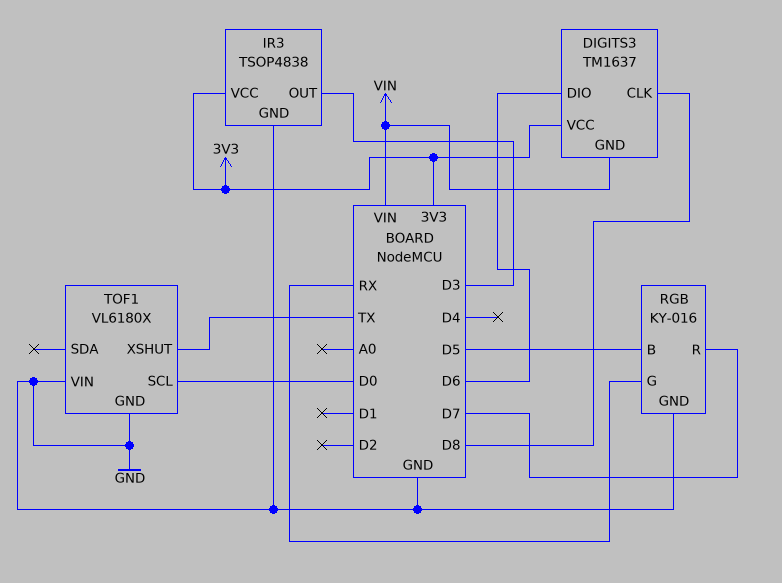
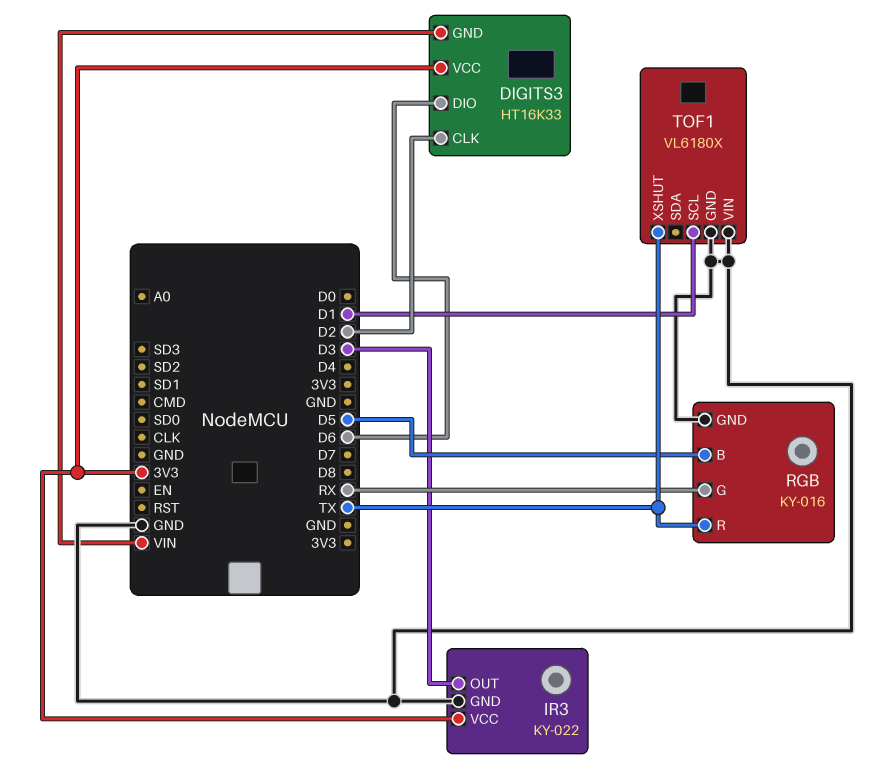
DIGITS3: TM1637 -> HT16K33
DIGITS3 pin CLK: D8 -> D2
IR3: TSOP4838 -> KY-022
RGB pin R: D7 -> TX
TOF1 pin SCL: D0 -> D1

